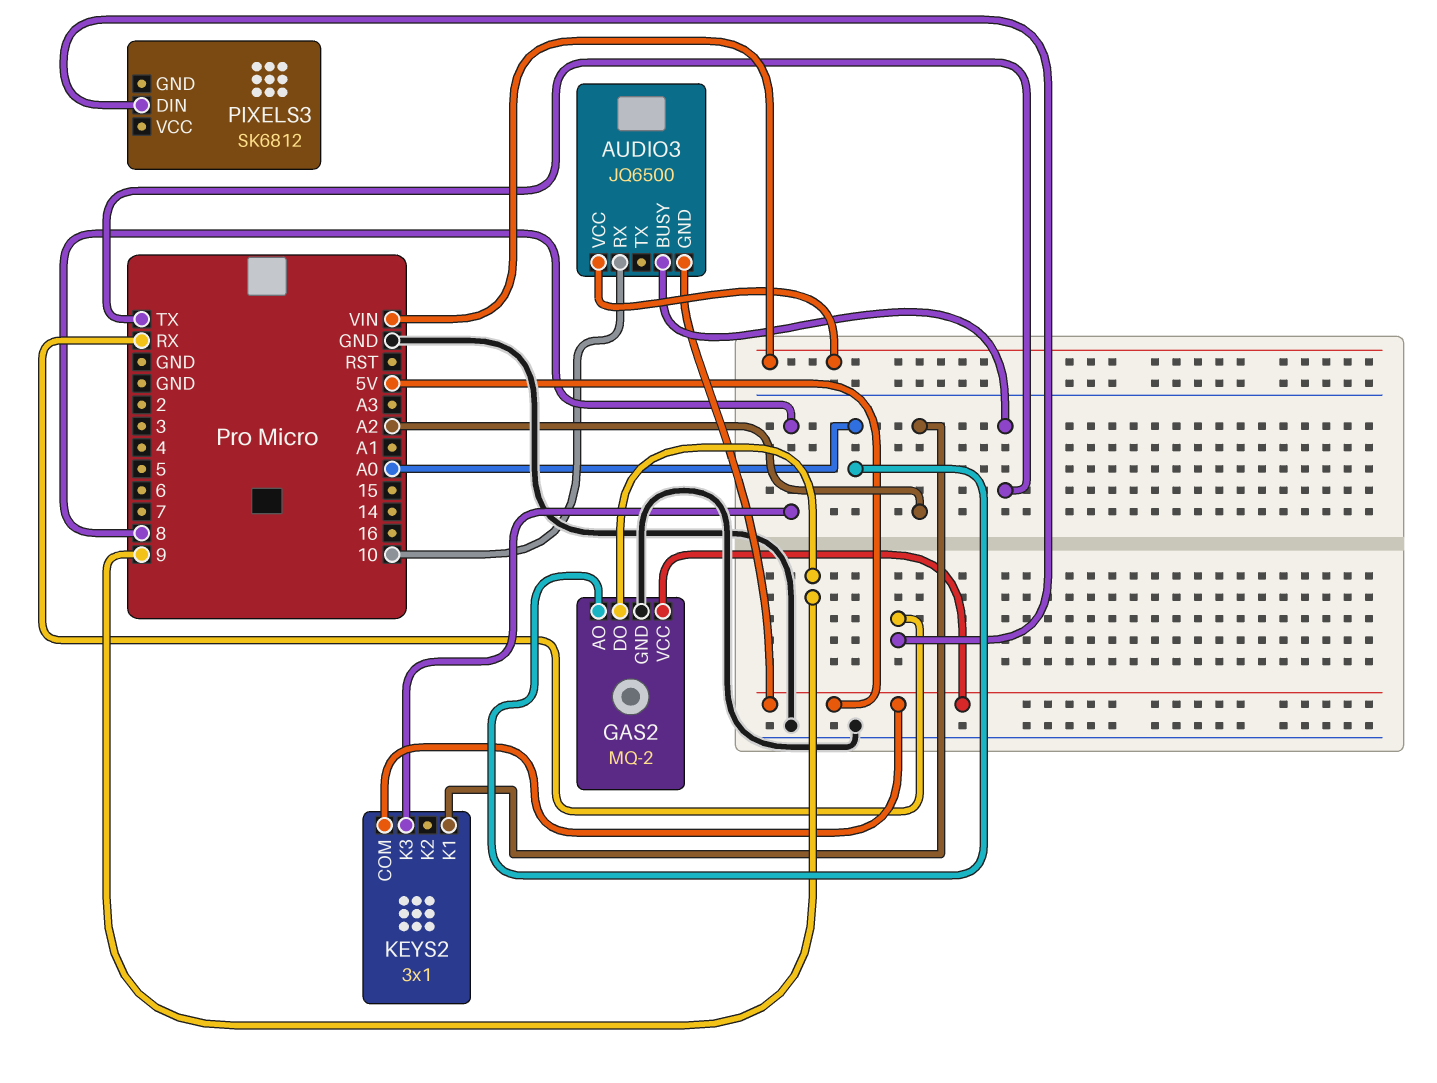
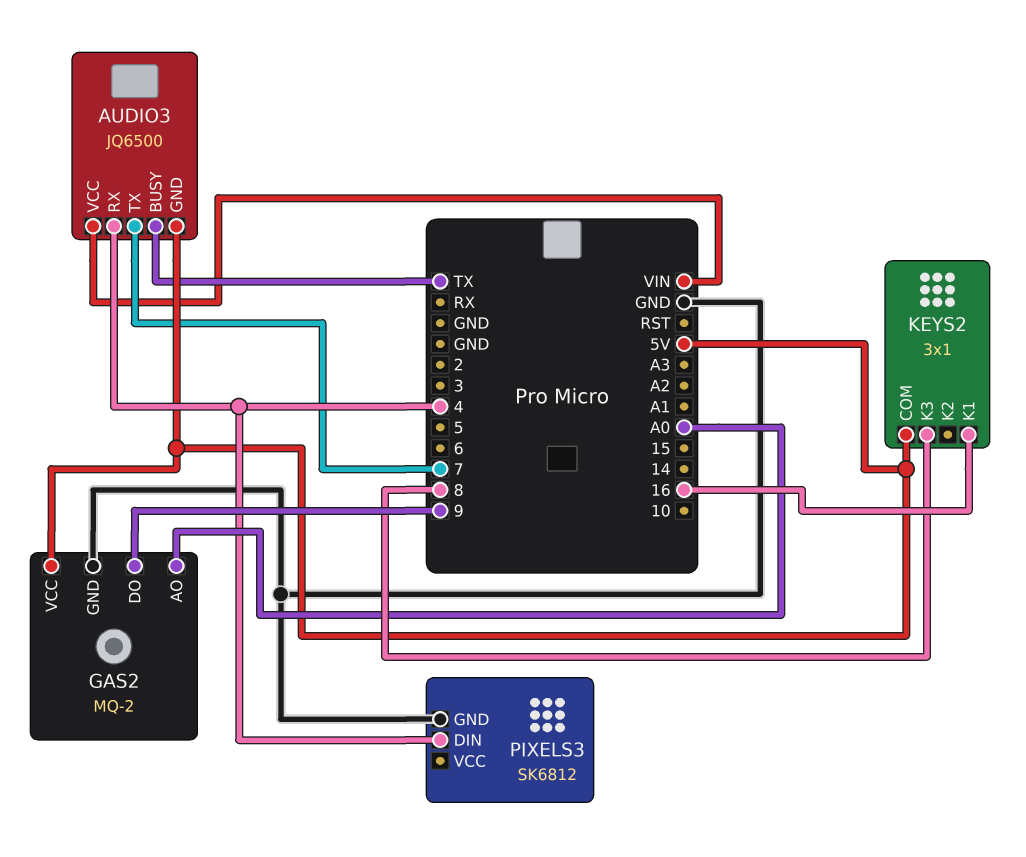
AUDIO3 pin RX: 10 -> 4
AUDIO3 pin TX: none -> 7
KEYS2 pin K1: A2 -> 16
PIXELS3 pin DIN: RX -> 4
PIXELS3 pin GND: none -> GND

